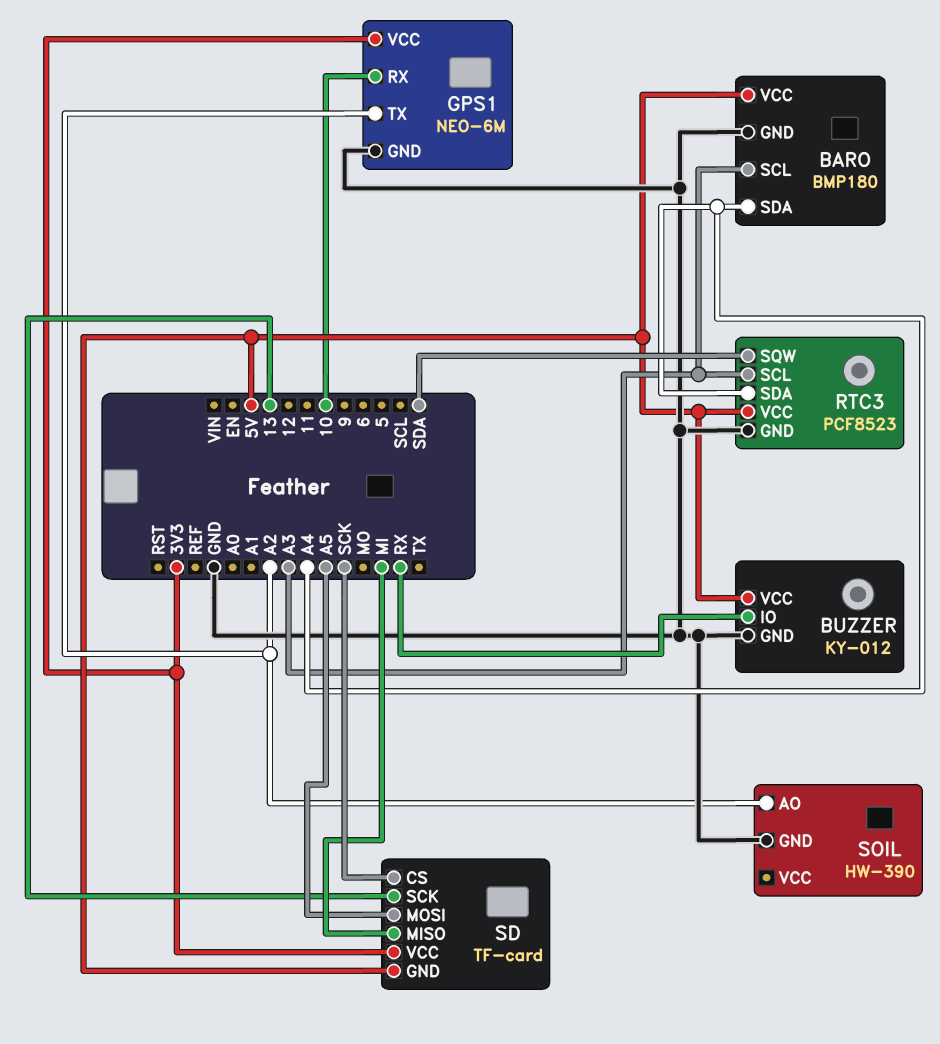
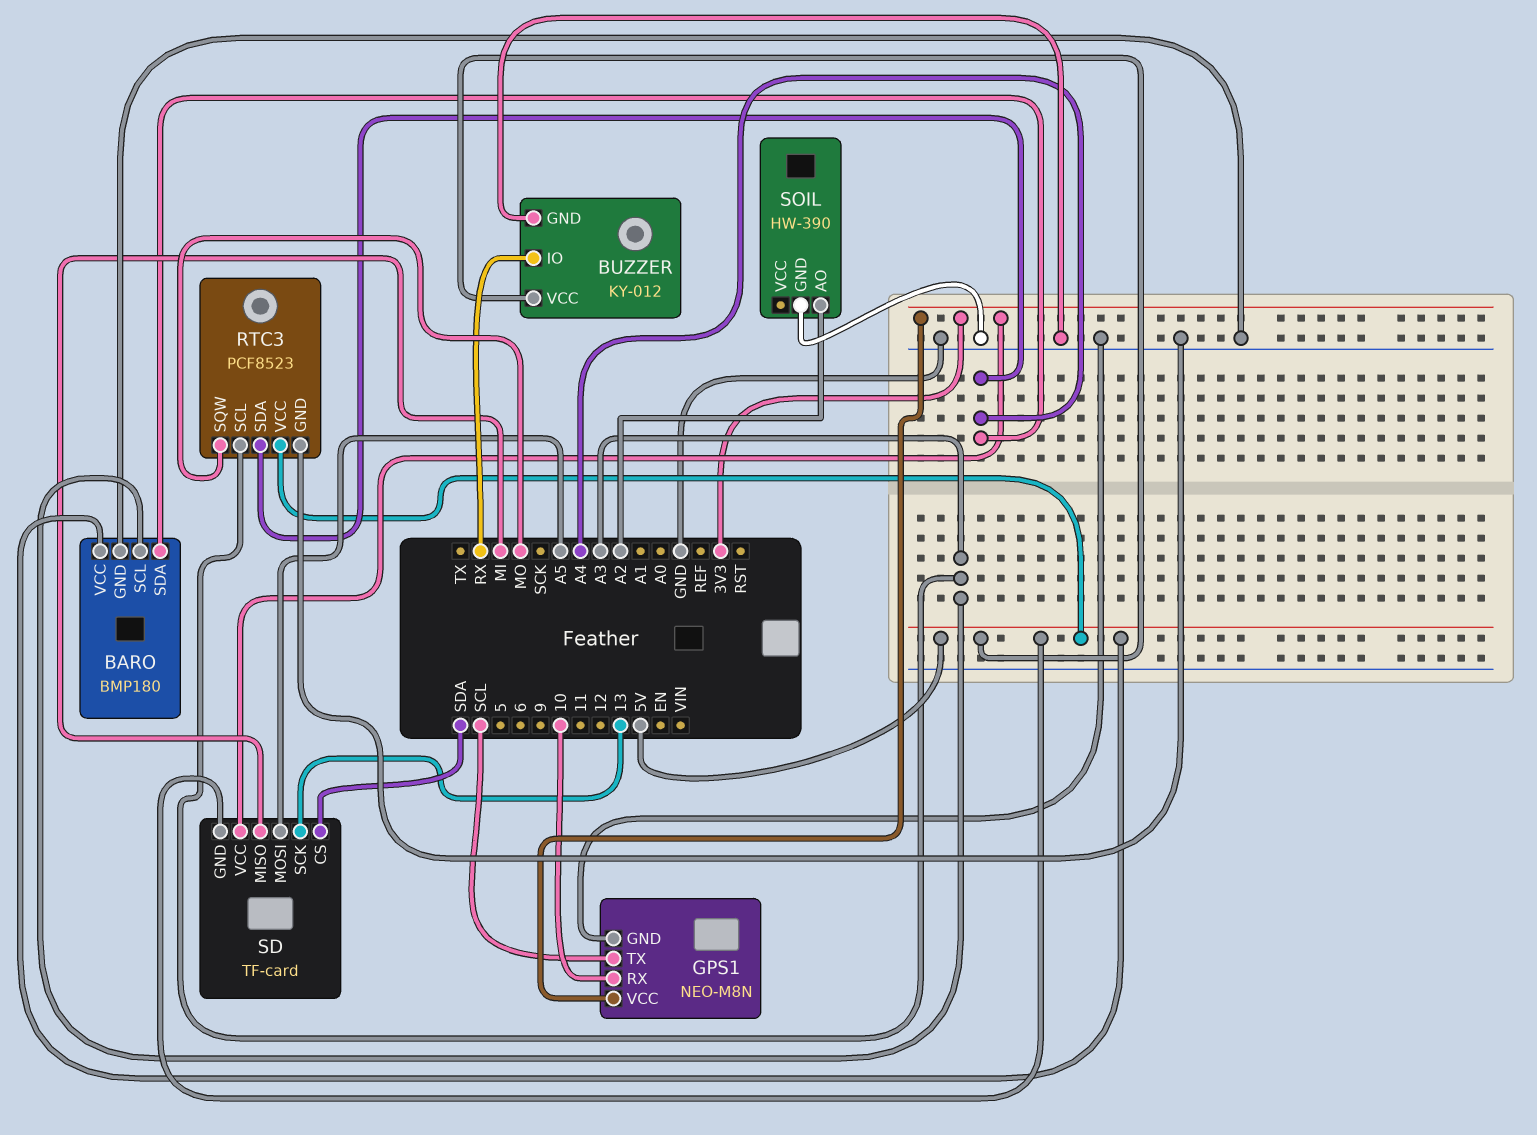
GPS1: NEO-6M -> NEO-M8N
GPS1 pin TX: A2 -> SCL
RTC3 pin SQW: SDA -> MO
SD pin CS: SCK -> SDA

